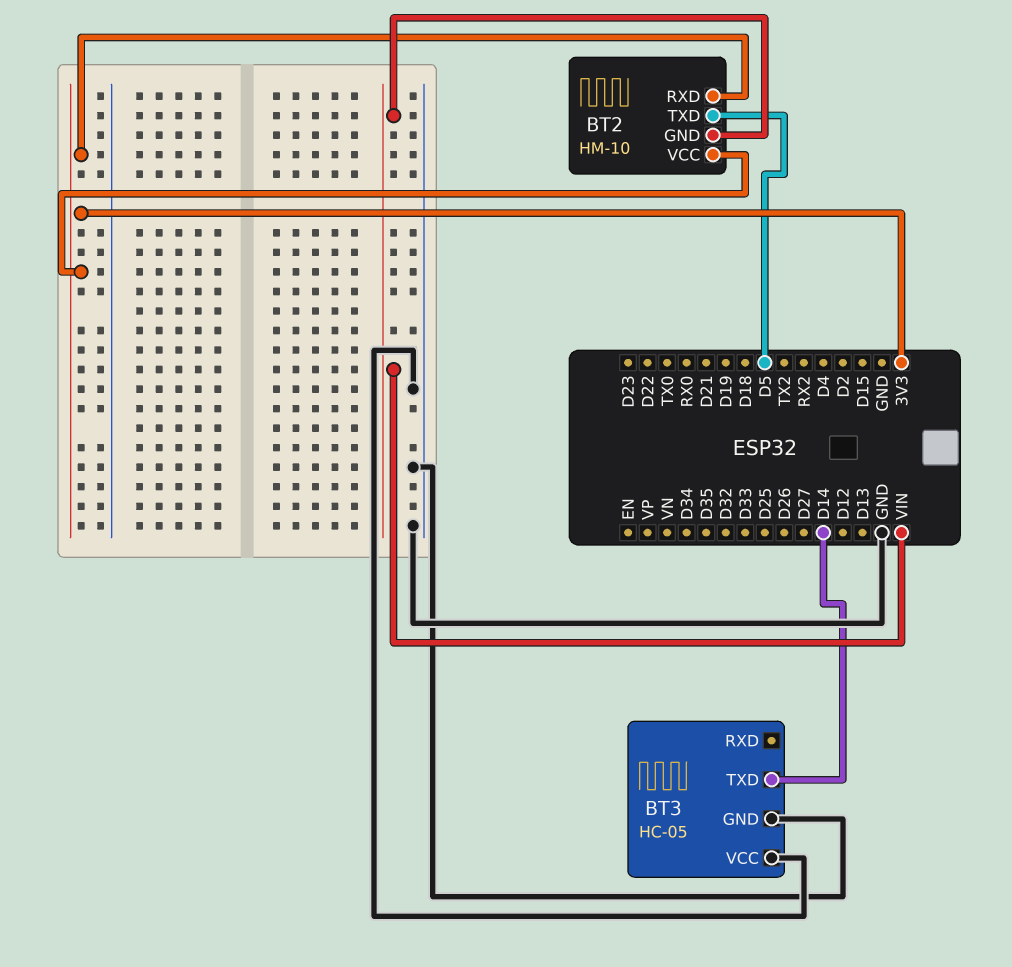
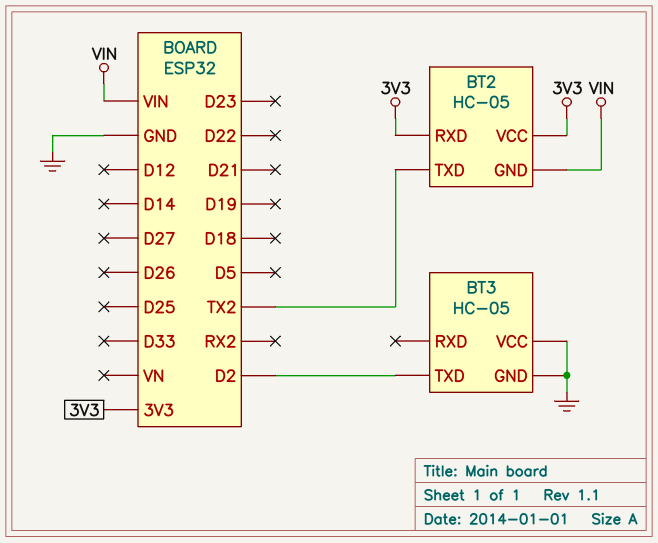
BT2: HM-10 -> HC-05
BT2 pin TXD: D5 -> TX2
BT3 pin TXD: D14 -> D2

